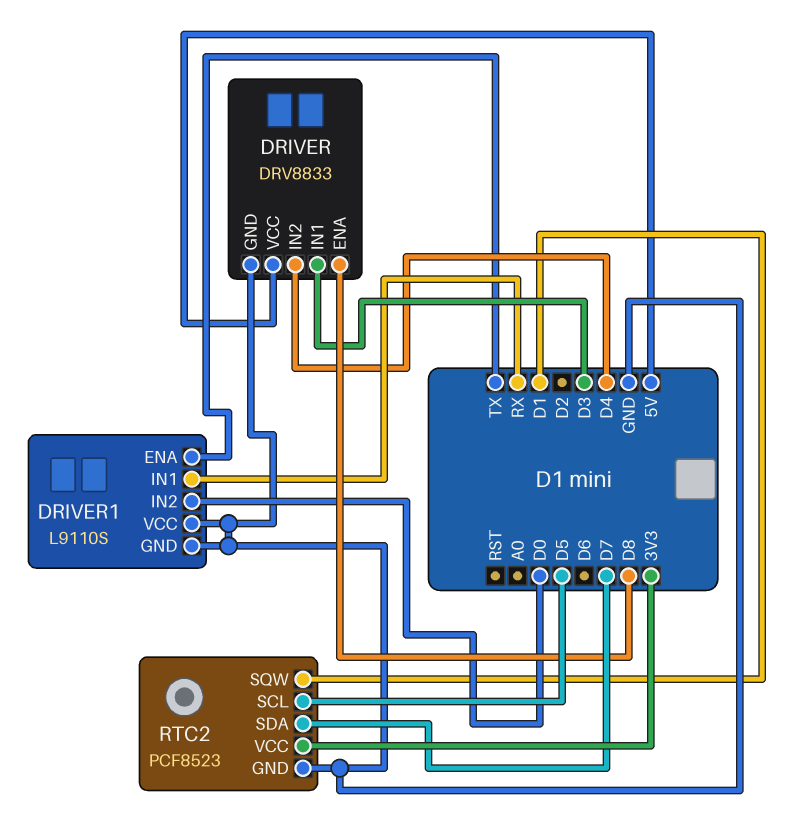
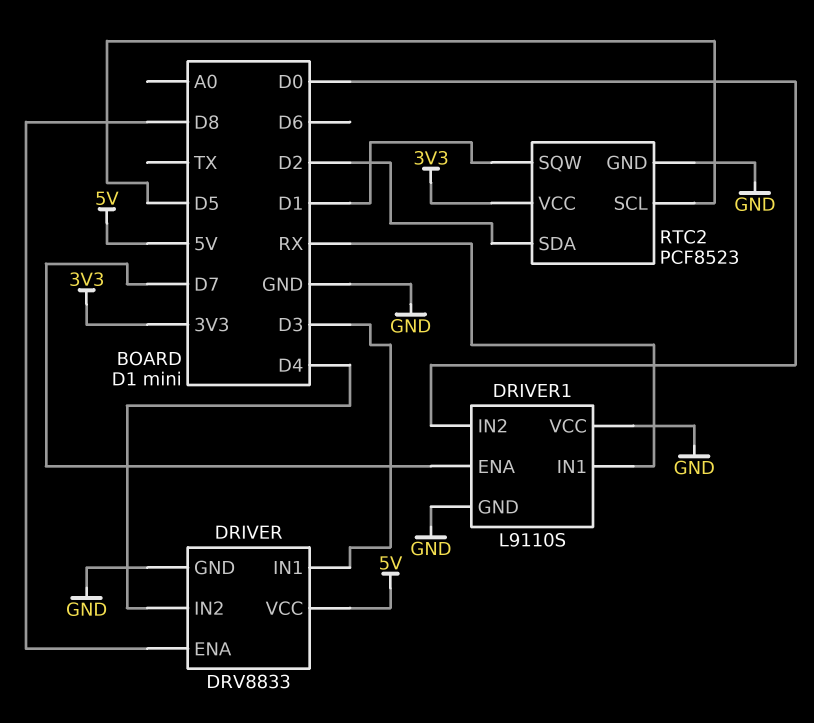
DRIVER1 pin ENA: TX -> D7
RTC2 pin SDA: D7 -> D2

